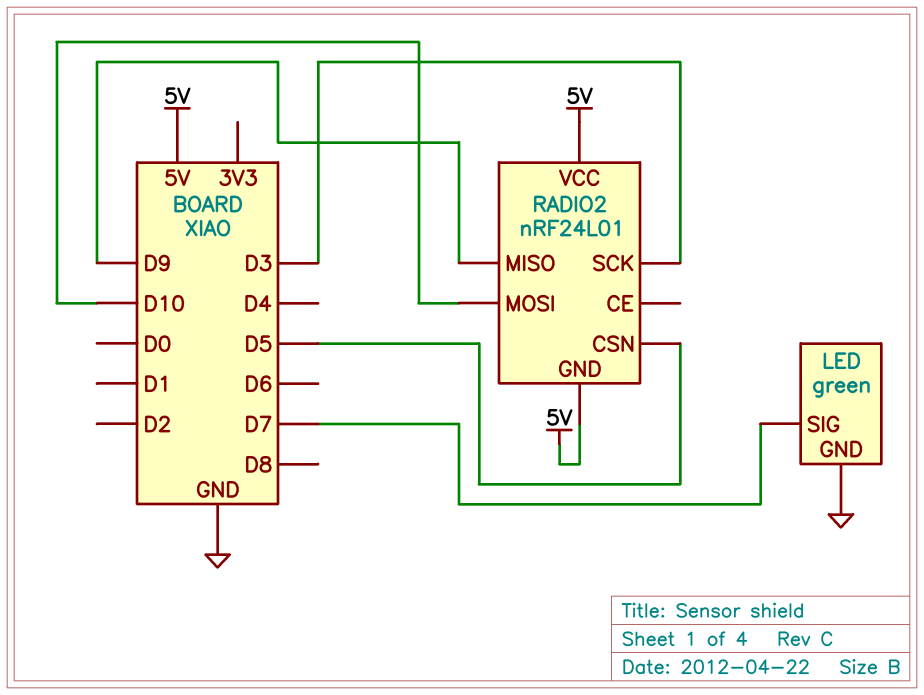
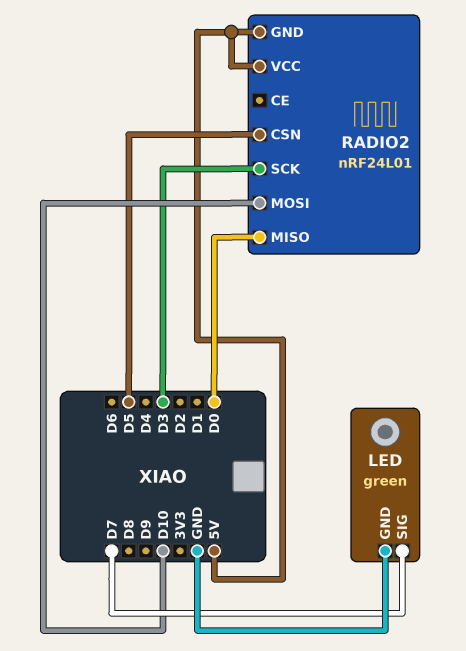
RADIO2 pin MISO: D9 -> D0

